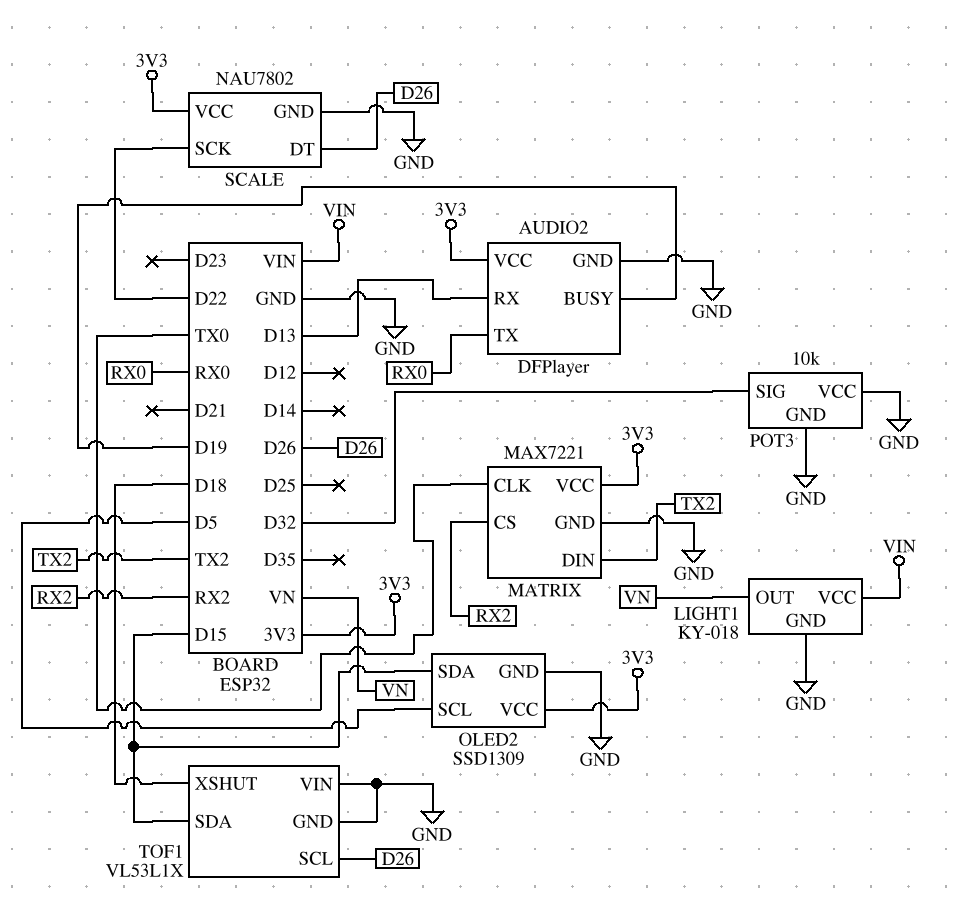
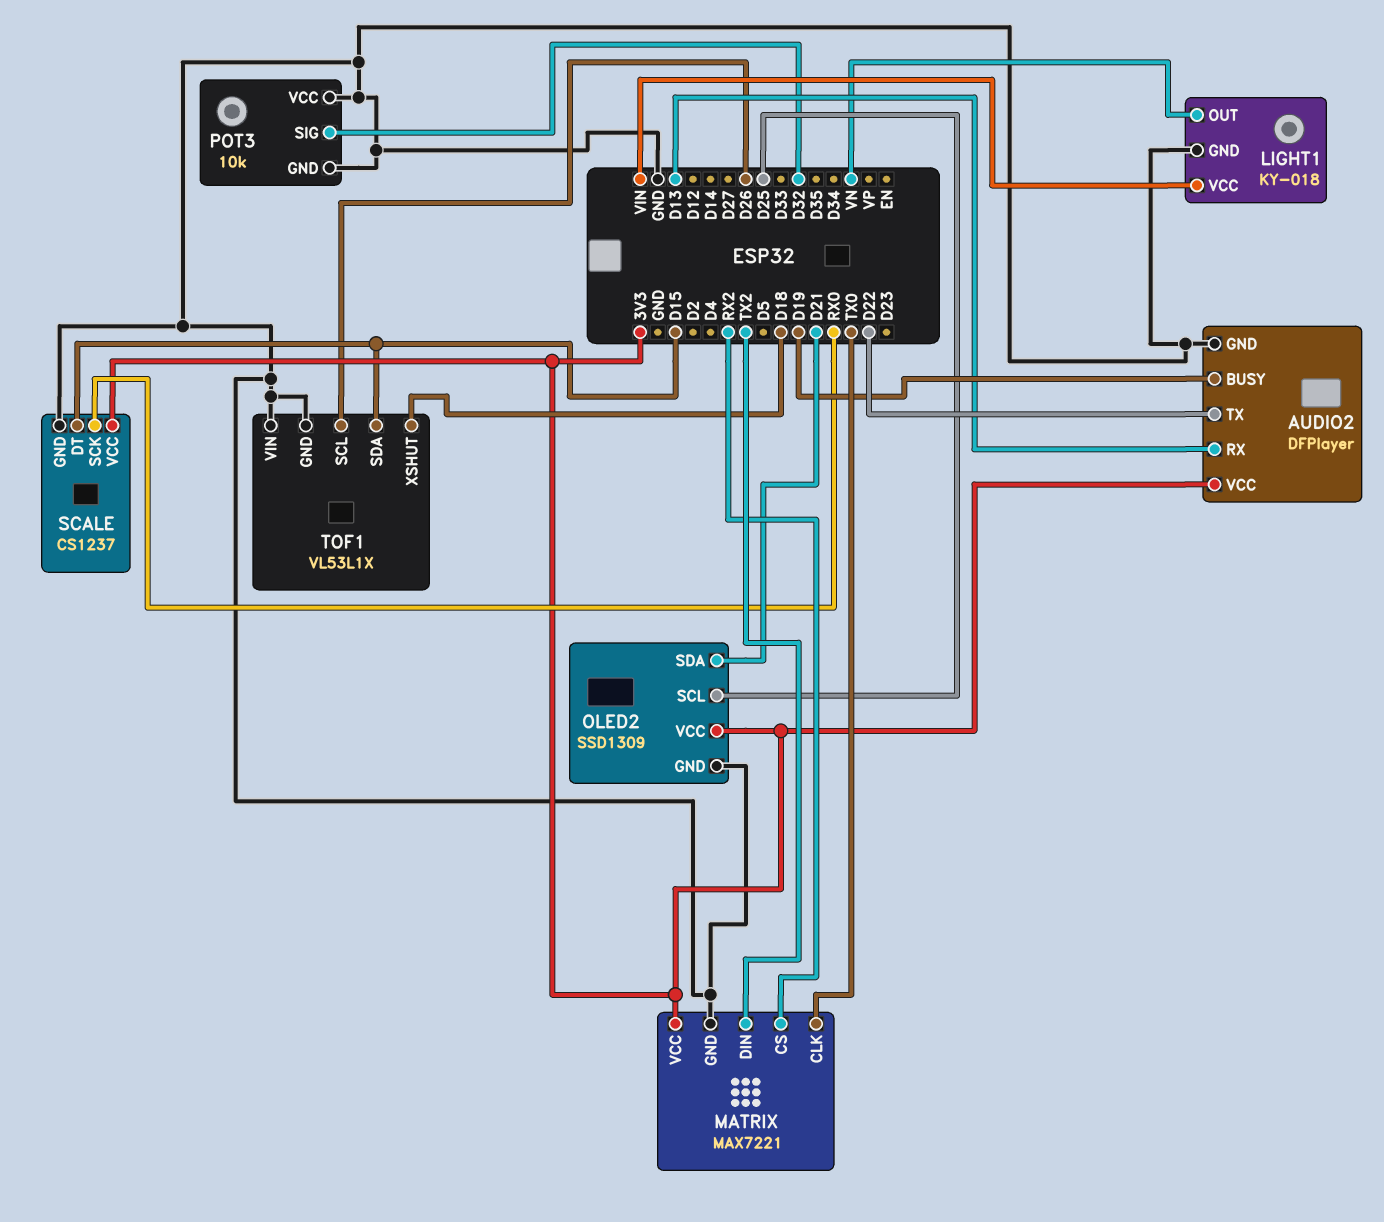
AUDIO2 pin TX: RX0 -> D22
OLED2 pin SCL: D5 -> D25
OLED2 pin SDA: D15 -> D21
SCALE: NAU7802 -> CS1237
SCALE pin DT: D26 -> D15
SCALE pin SCK: D22 -> RX0

